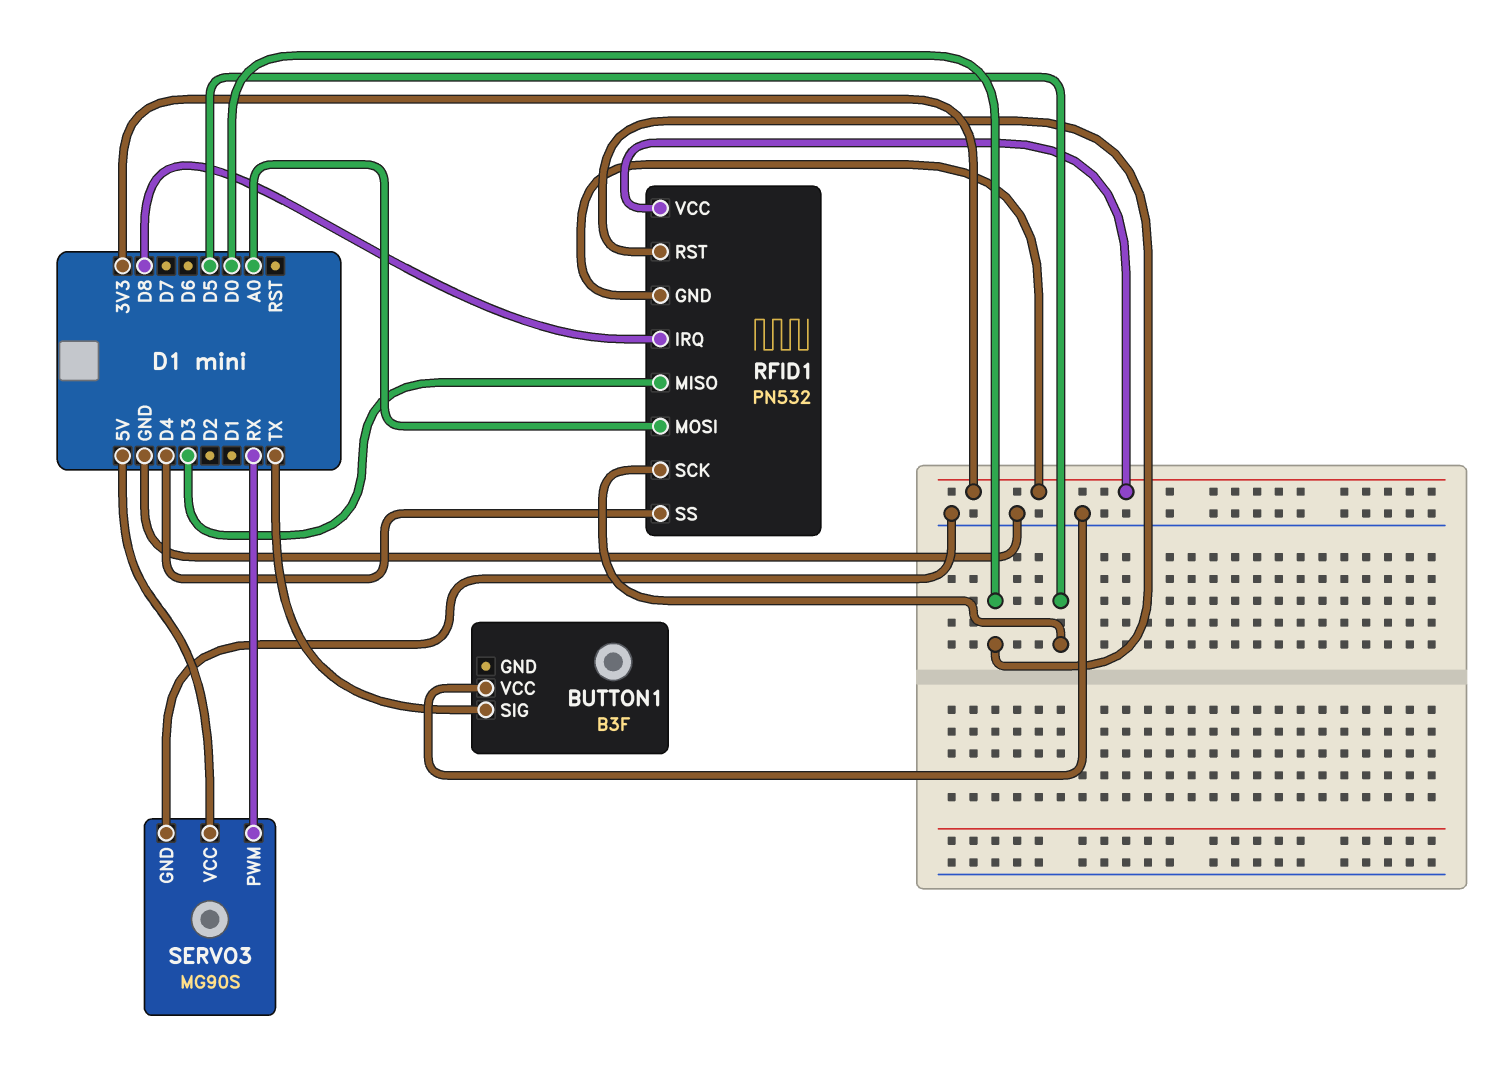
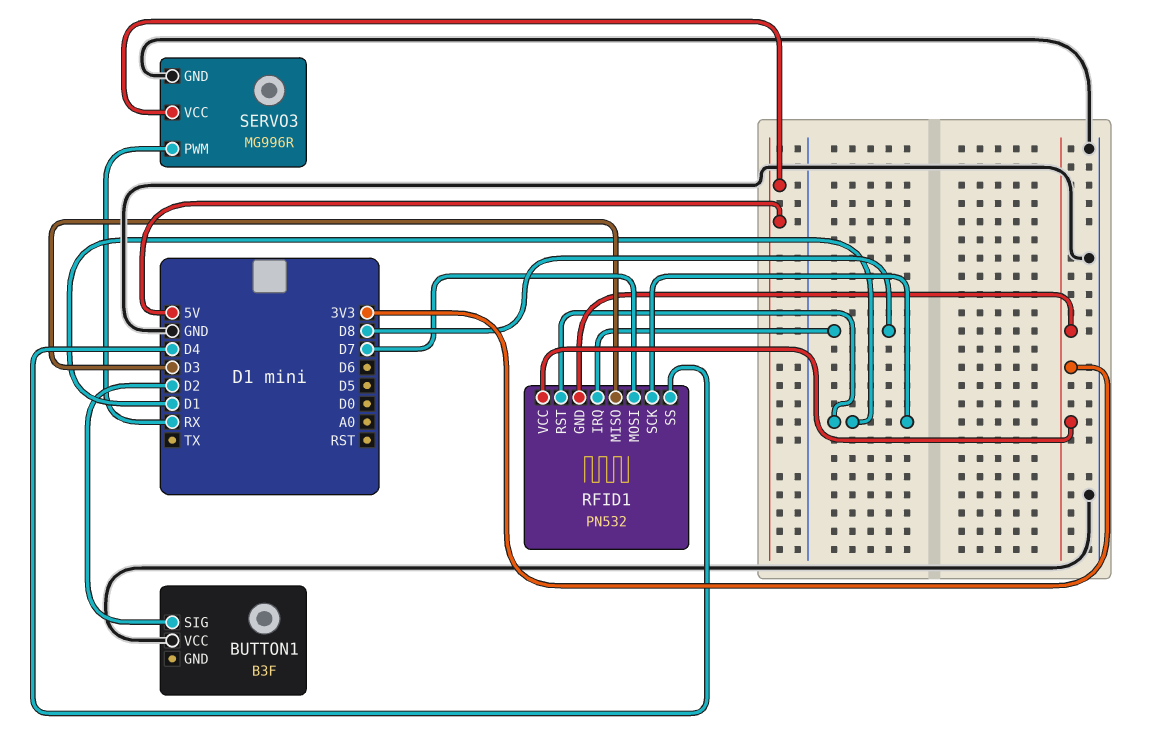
BUTTON1 pin SIG: TX -> D2
RFID1 pin MOSI: A0 -> D7
RFID1 pin RST: D0 -> D1
RFID1 pin SCK: D5 -> D1
SERVO3: MG90S -> MG996R

